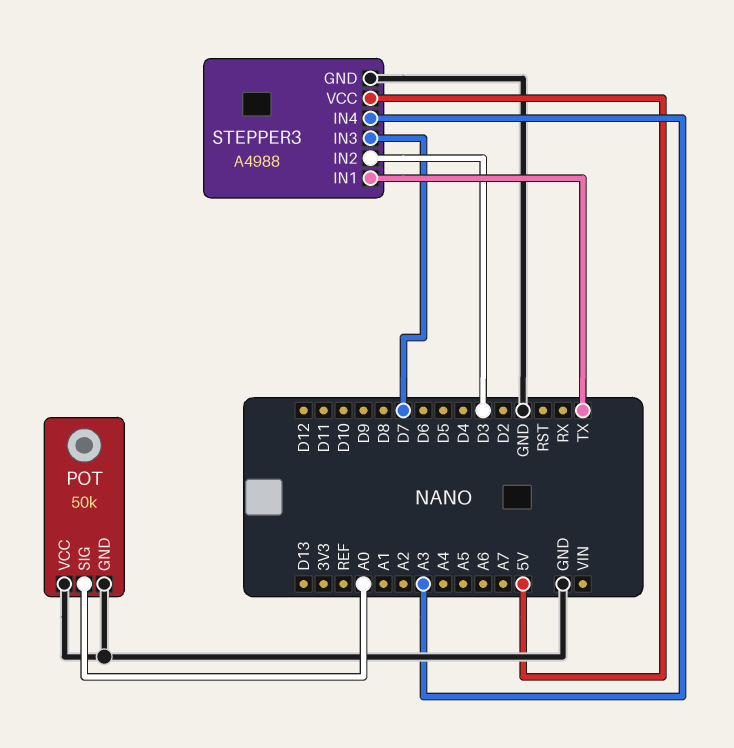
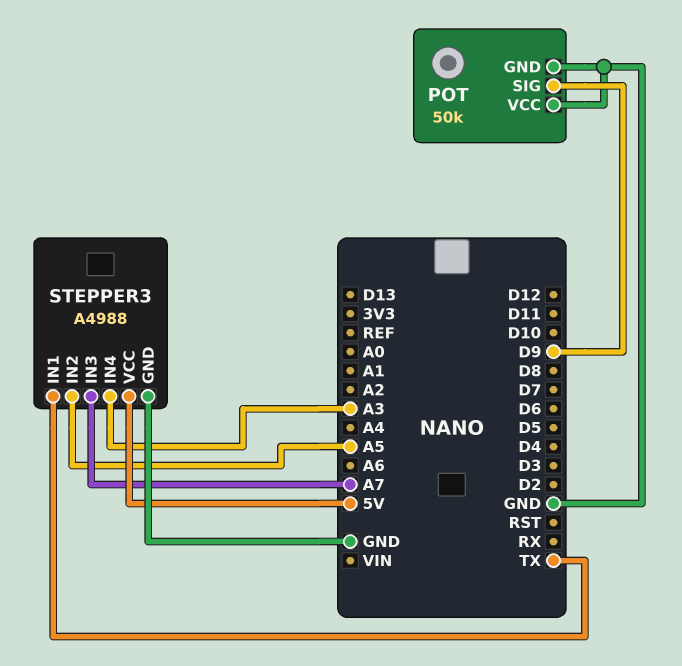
POT pin SIG: A0 -> D9
STEPPER3 pin IN2: D3 -> A5
STEPPER3 pin IN3: D7 -> A7

